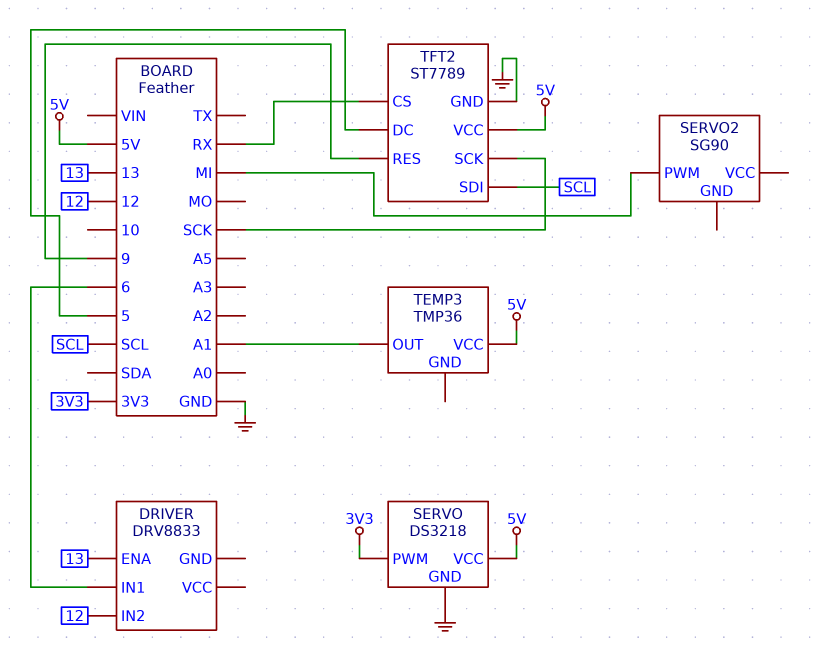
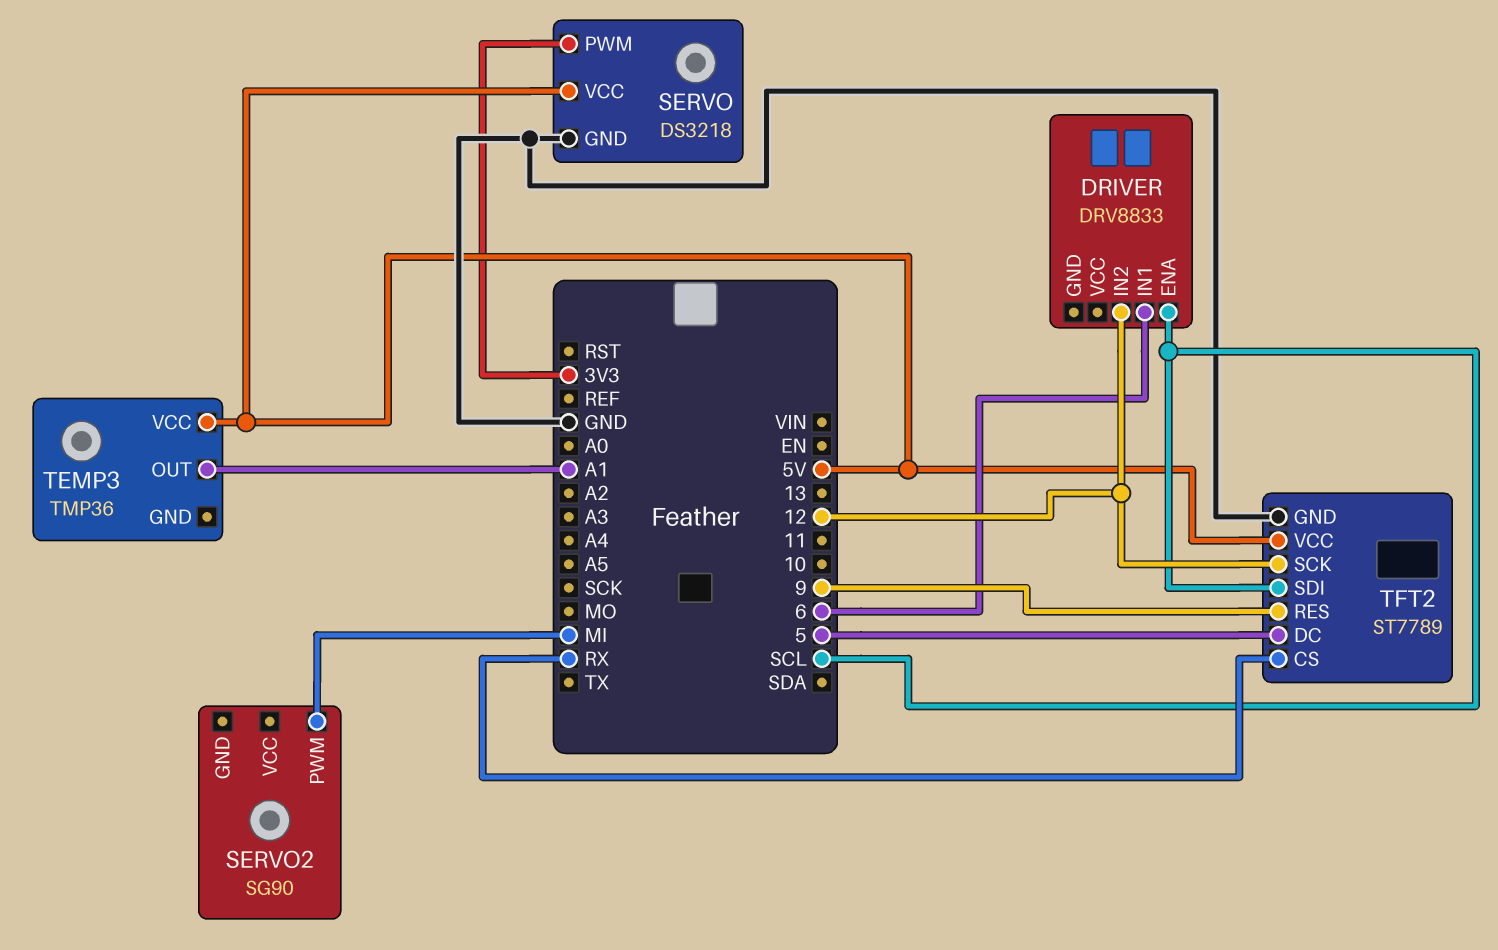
DRIVER pin ENA: 13 -> SCL
TFT2 pin SCK: SCK -> 12

